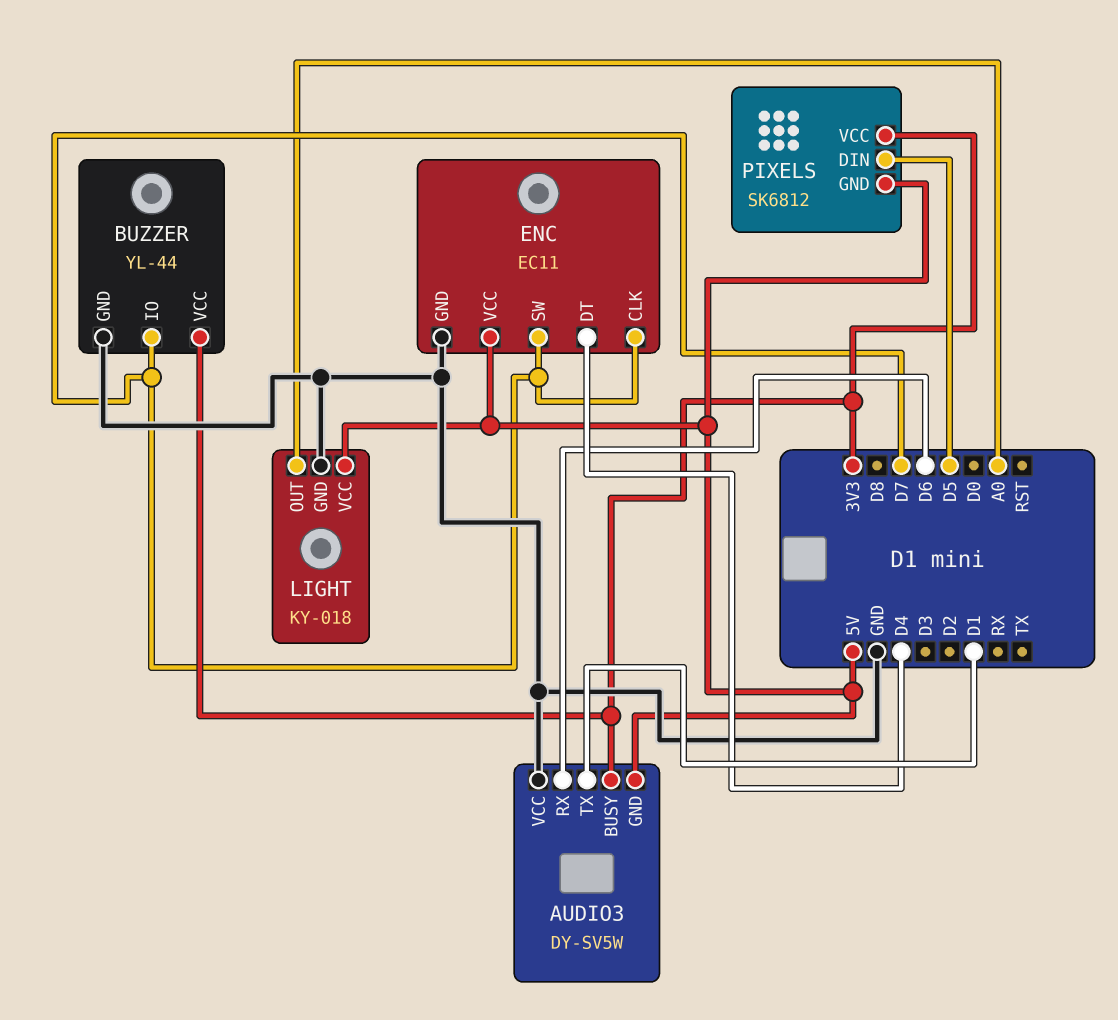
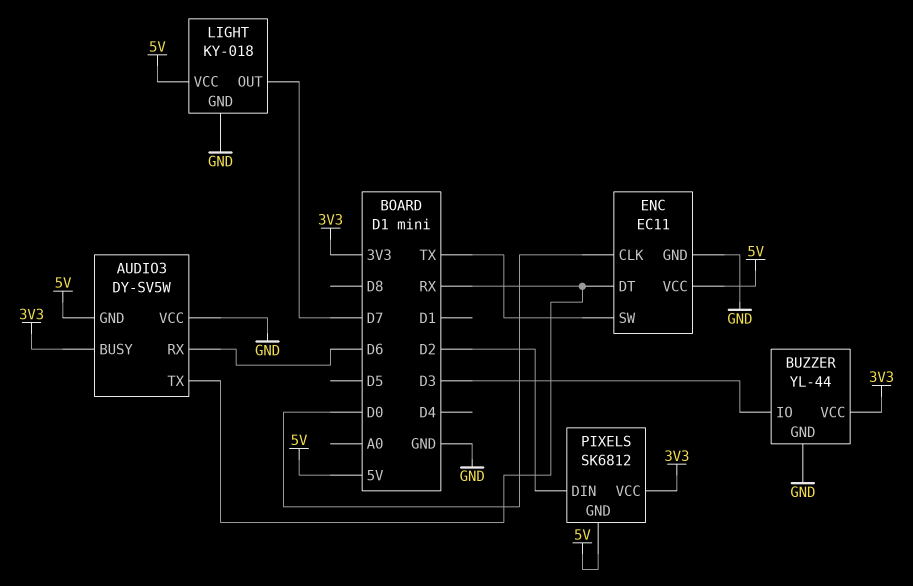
AUDIO3 pin TX: D1 -> RX
BUZZER pin IO: D7 -> D3
ENC pin CLK: D7 -> D0
ENC pin DT: D4 -> RX
ENC pin SW: D7 -> TX
LIGHT pin OUT: A0 -> D7
PIXELS pin DIN: D5 -> D2

